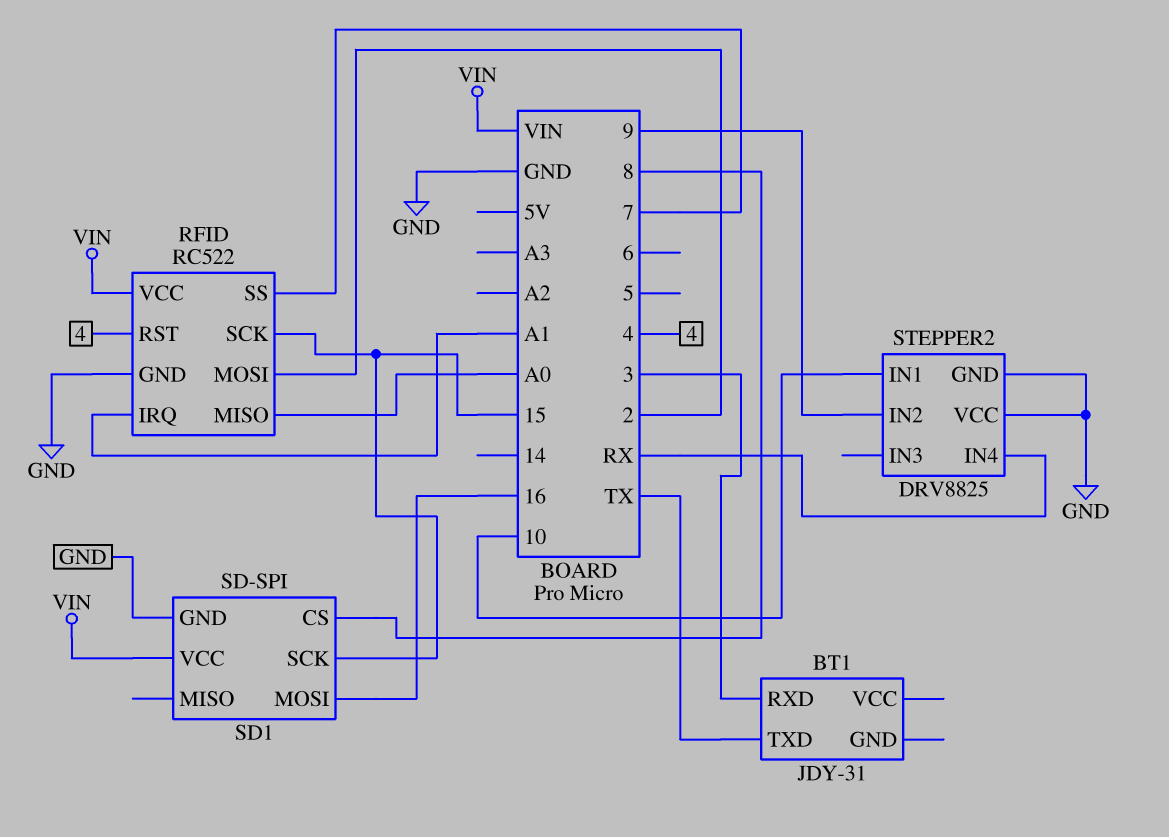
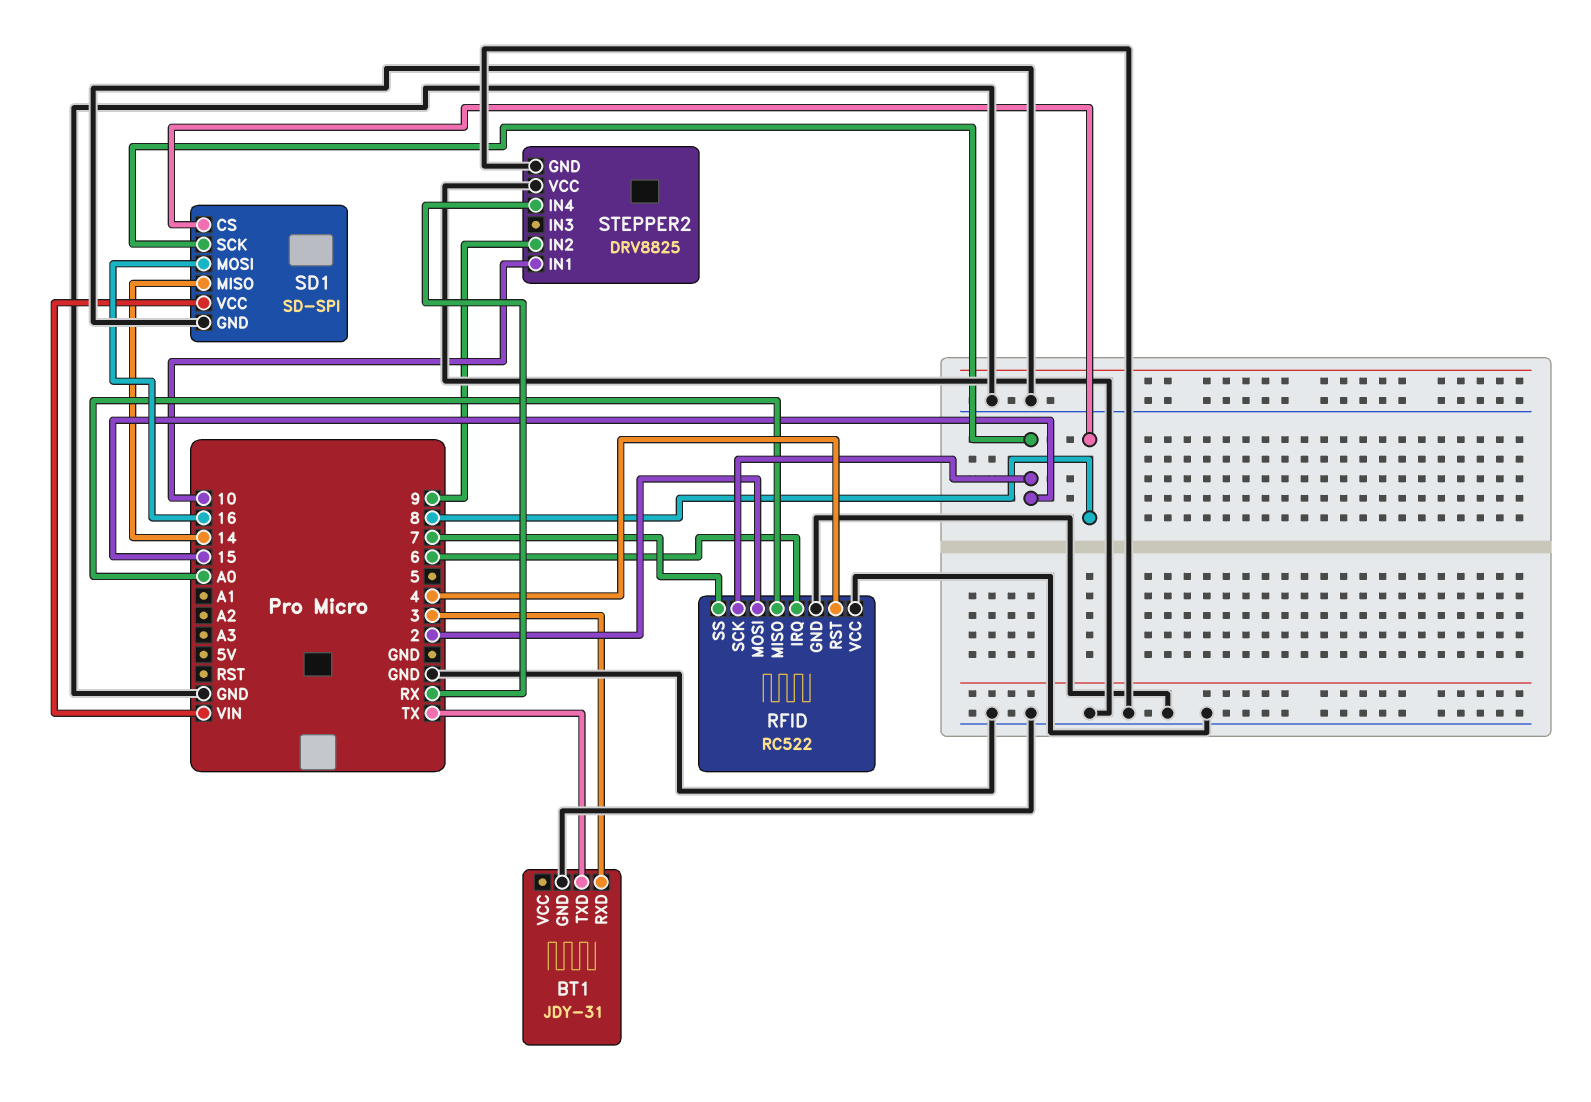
BT1 pin GND: none -> GND
RFID pin IRQ: A1 -> 6
RFID pin VCC: VIN -> GND
SD1 pin MISO: none -> 14

